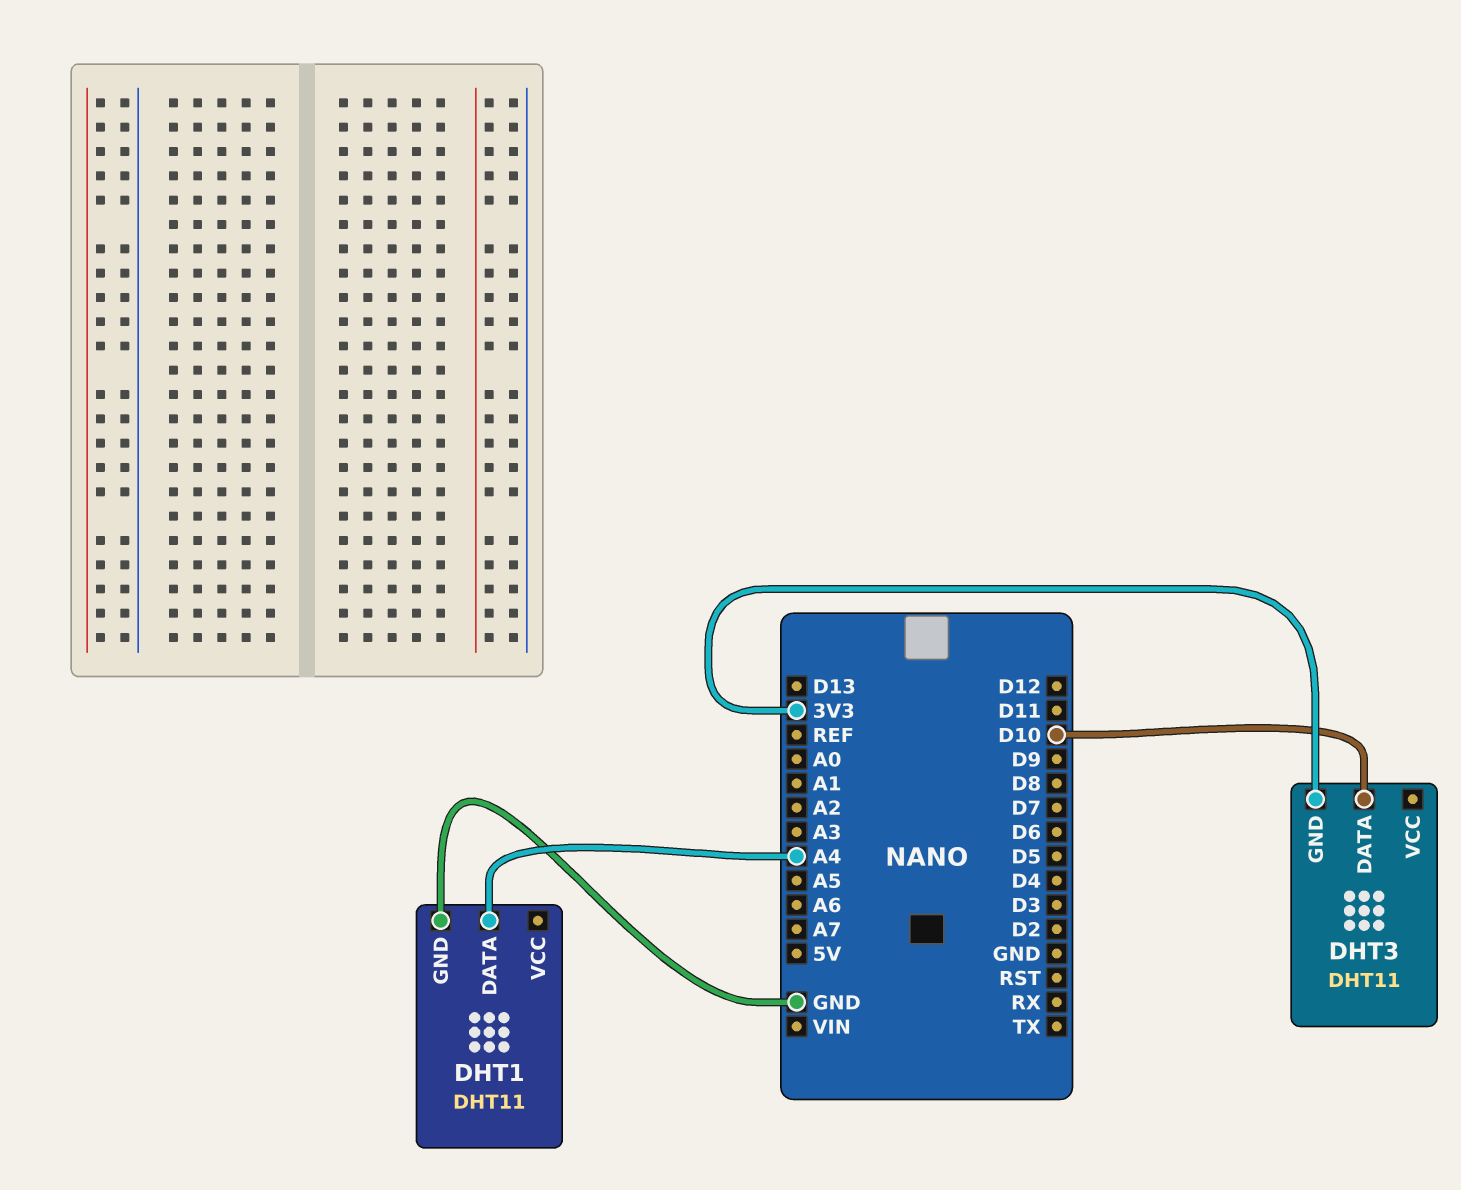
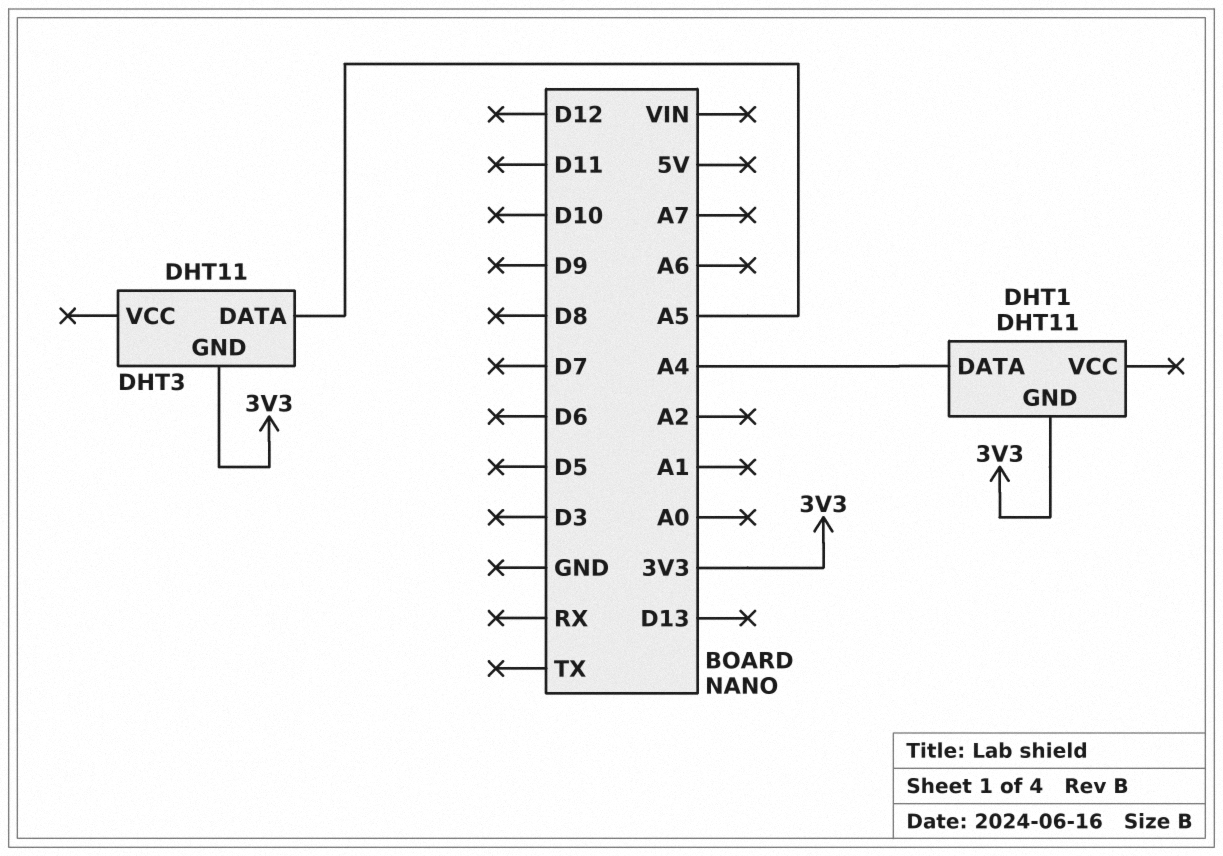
DHT1 pin GND: GND -> 3V3
DHT3 pin DATA: D10 -> A5

